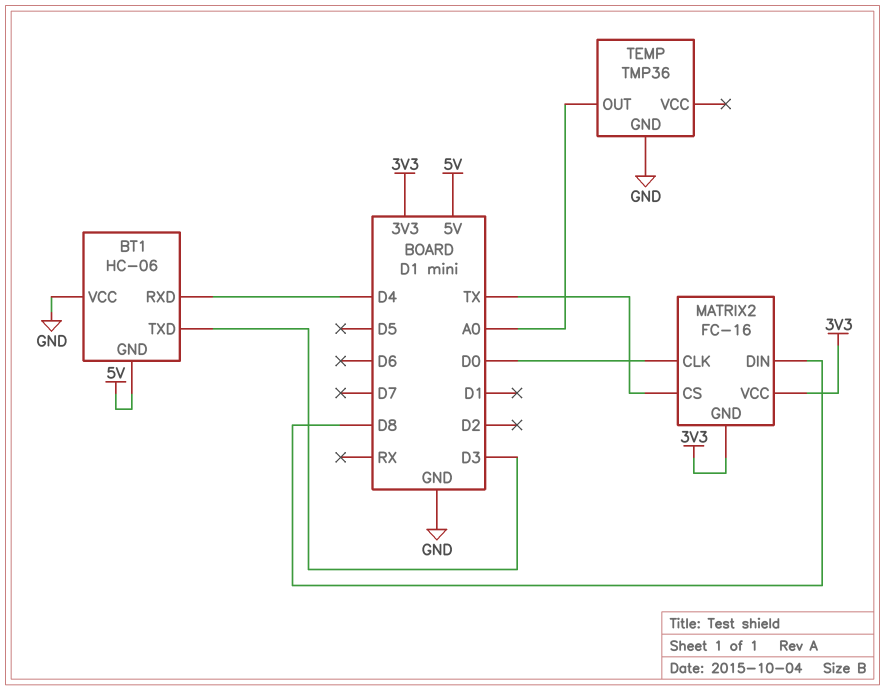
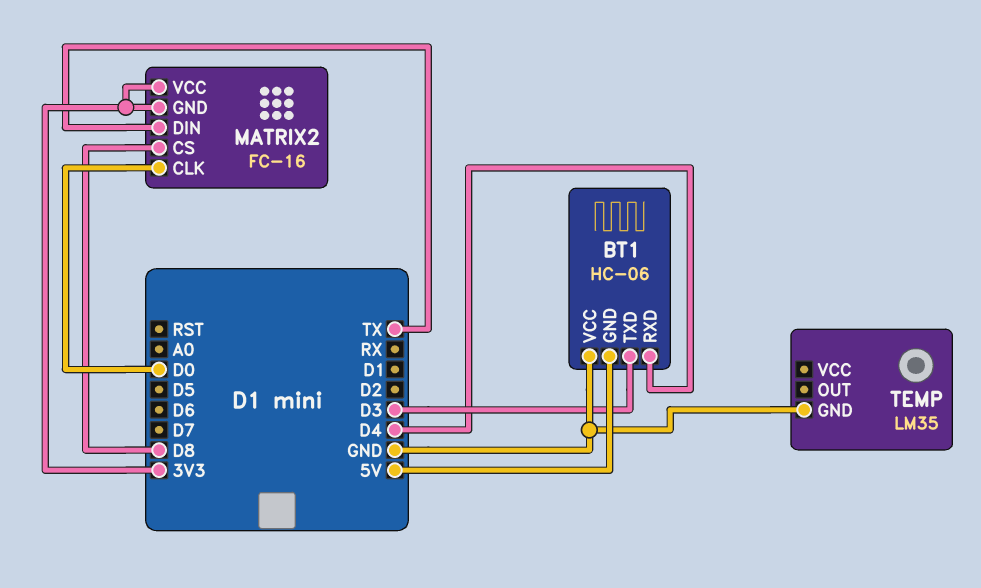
MATRIX2 pin CS: TX -> D8
MATRIX2 pin DIN: D8 -> TX
TEMP: TMP36 -> LM35
TEMP pin OUT: A0 -> none

